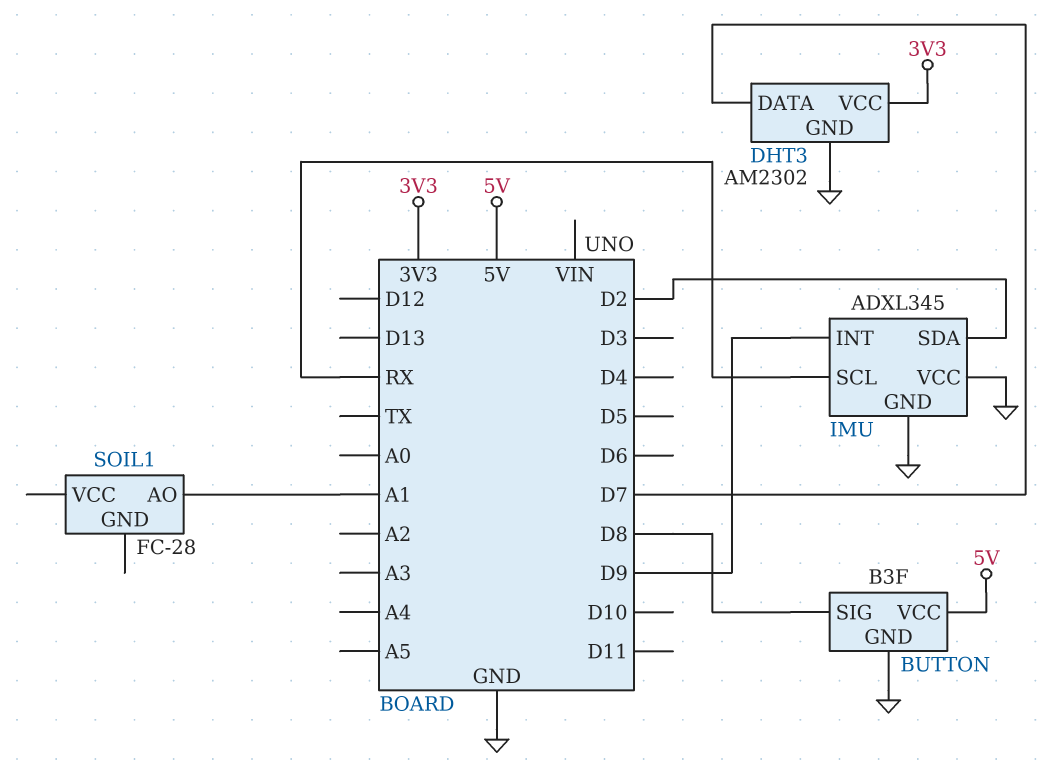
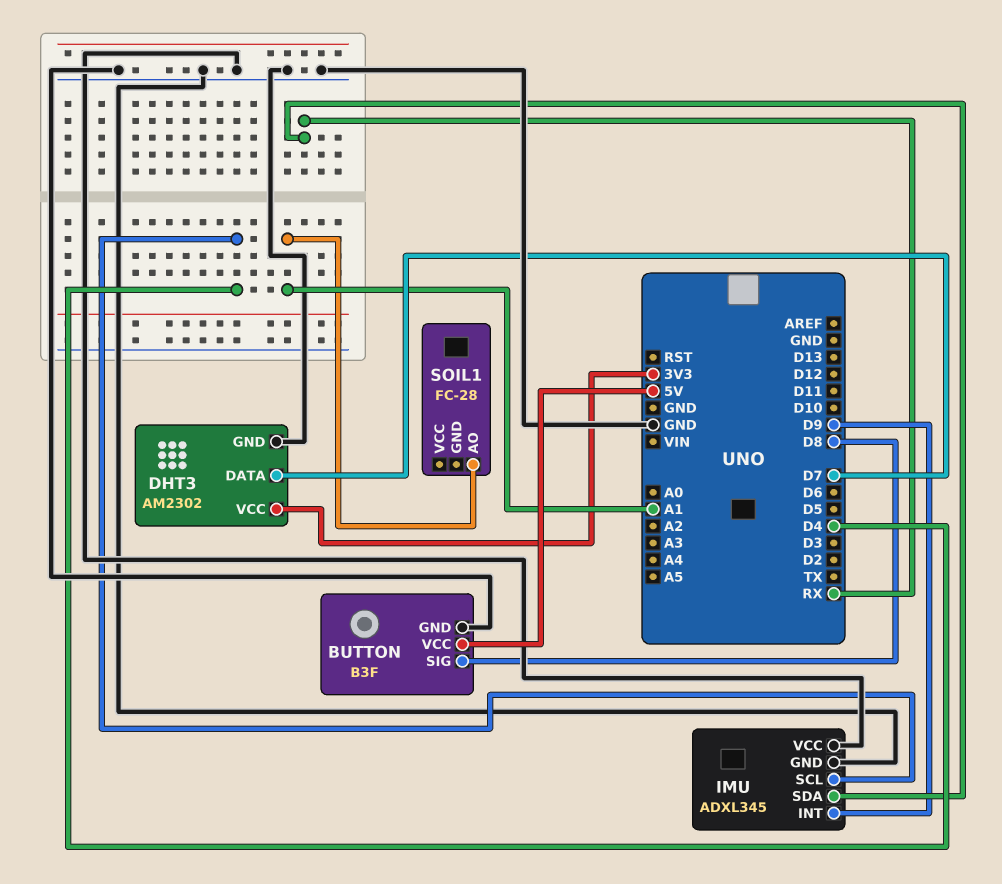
IMU pin SCL: RX -> D4
IMU pin SDA: D2 -> RX

